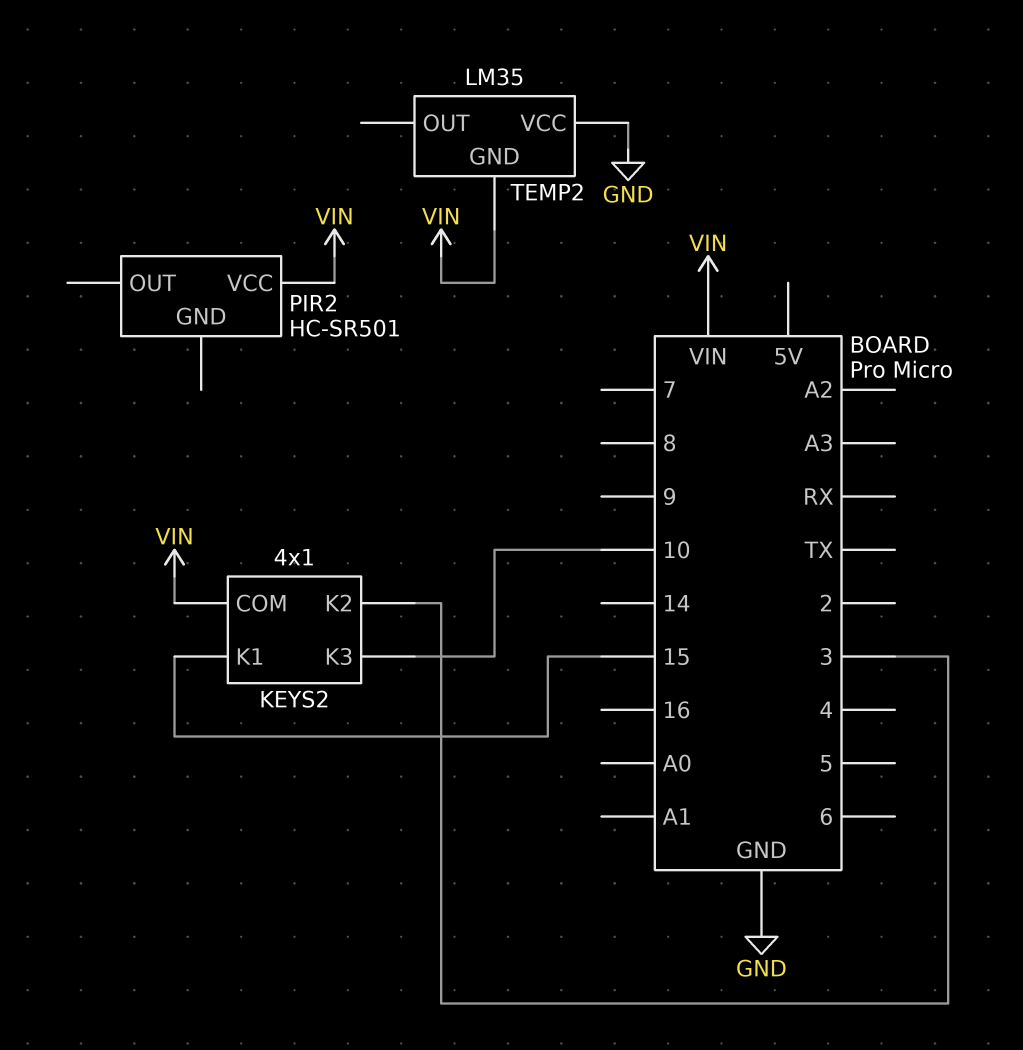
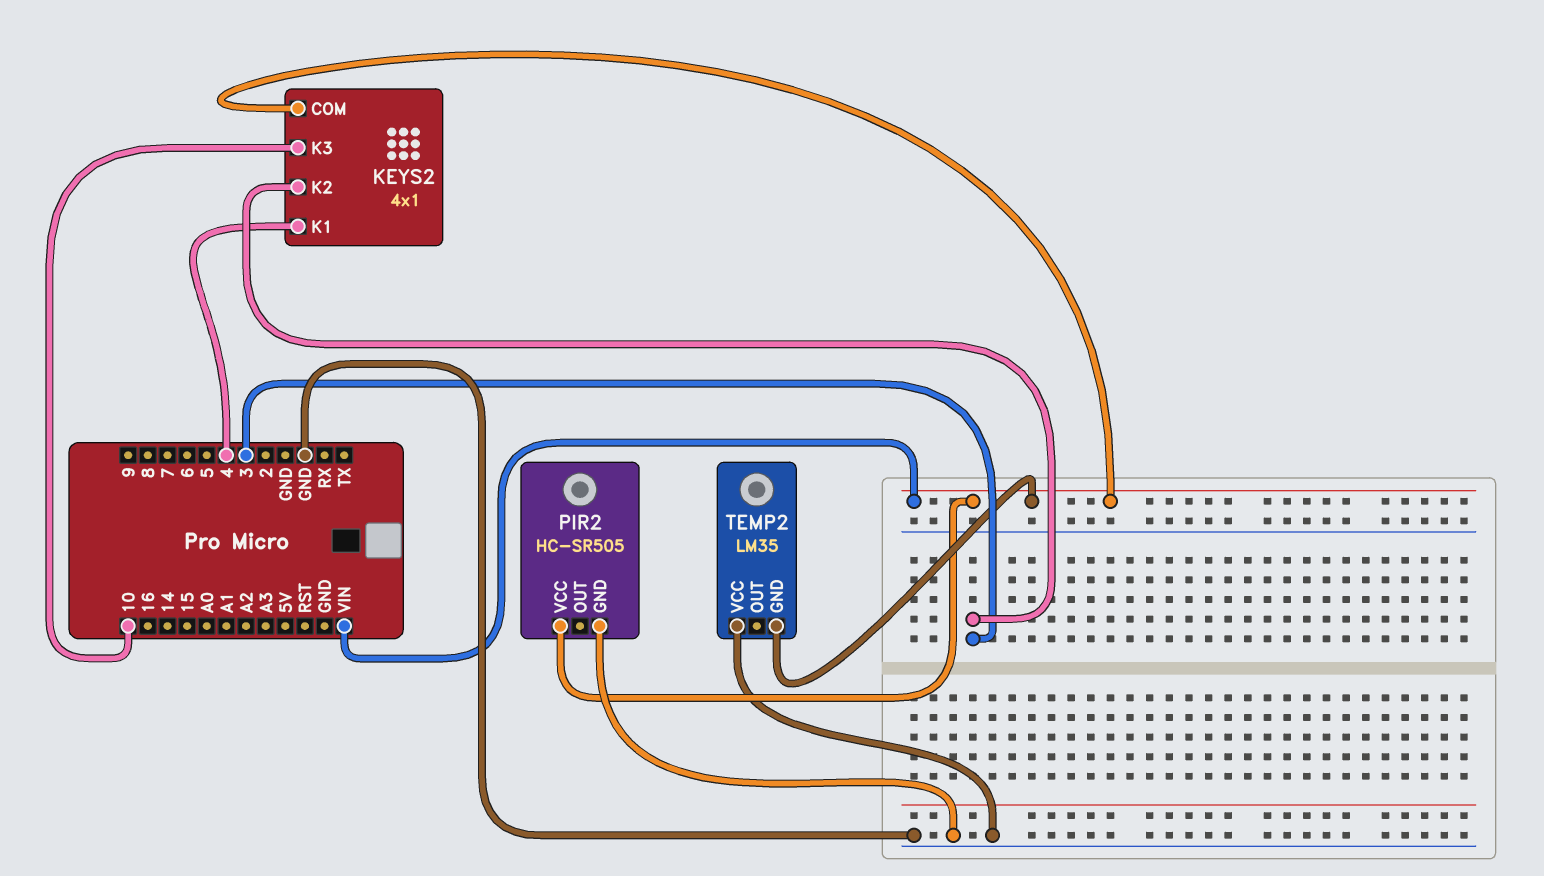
KEYS2 pin K1: 15 -> 4
PIR2: HC-SR501 -> HC-SR505
PIR2 pin GND: none -> GND

